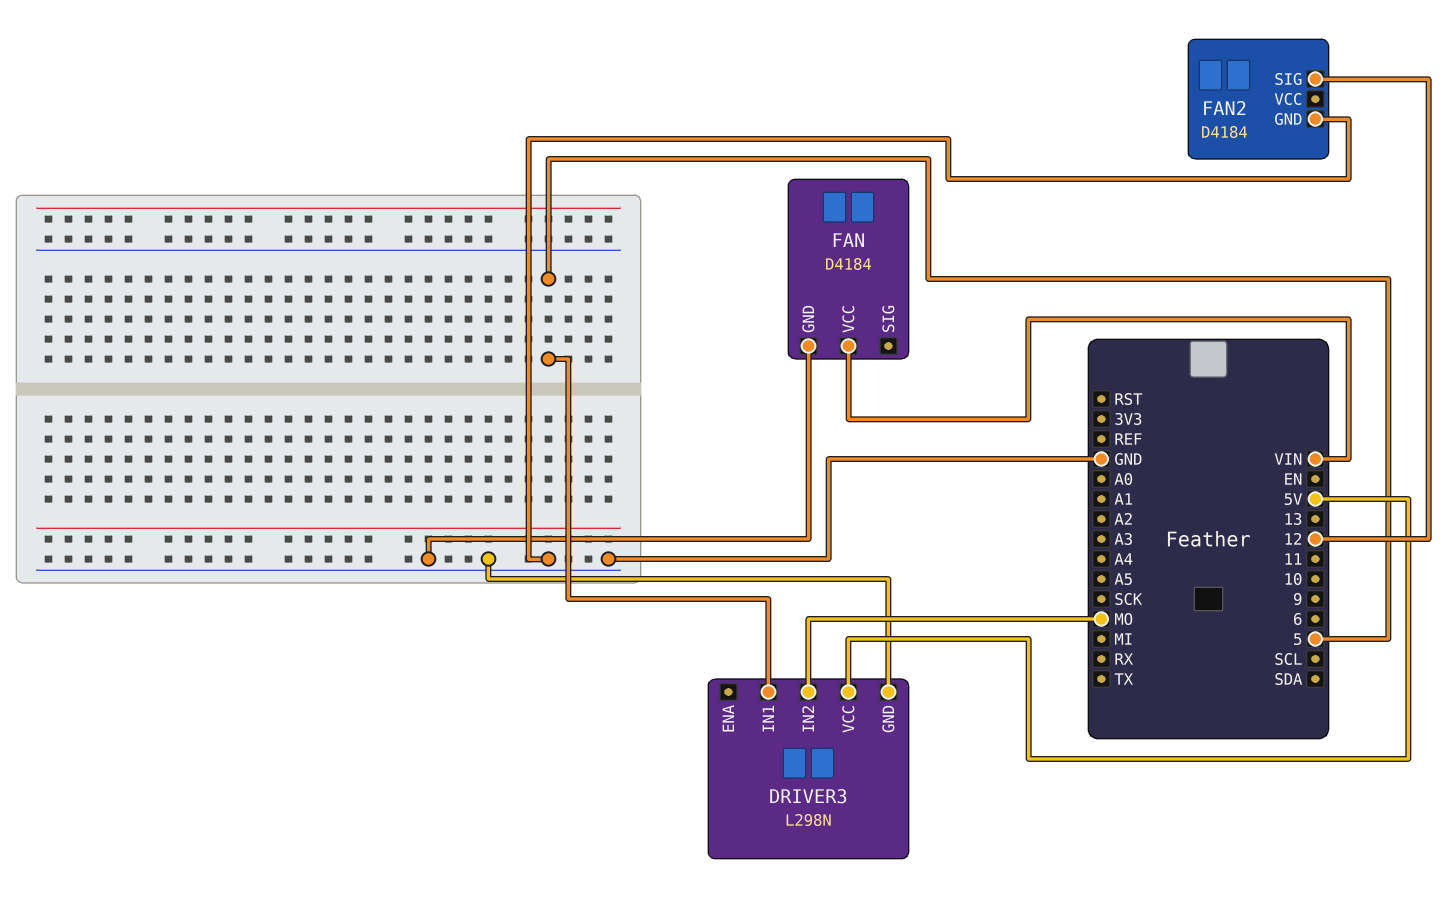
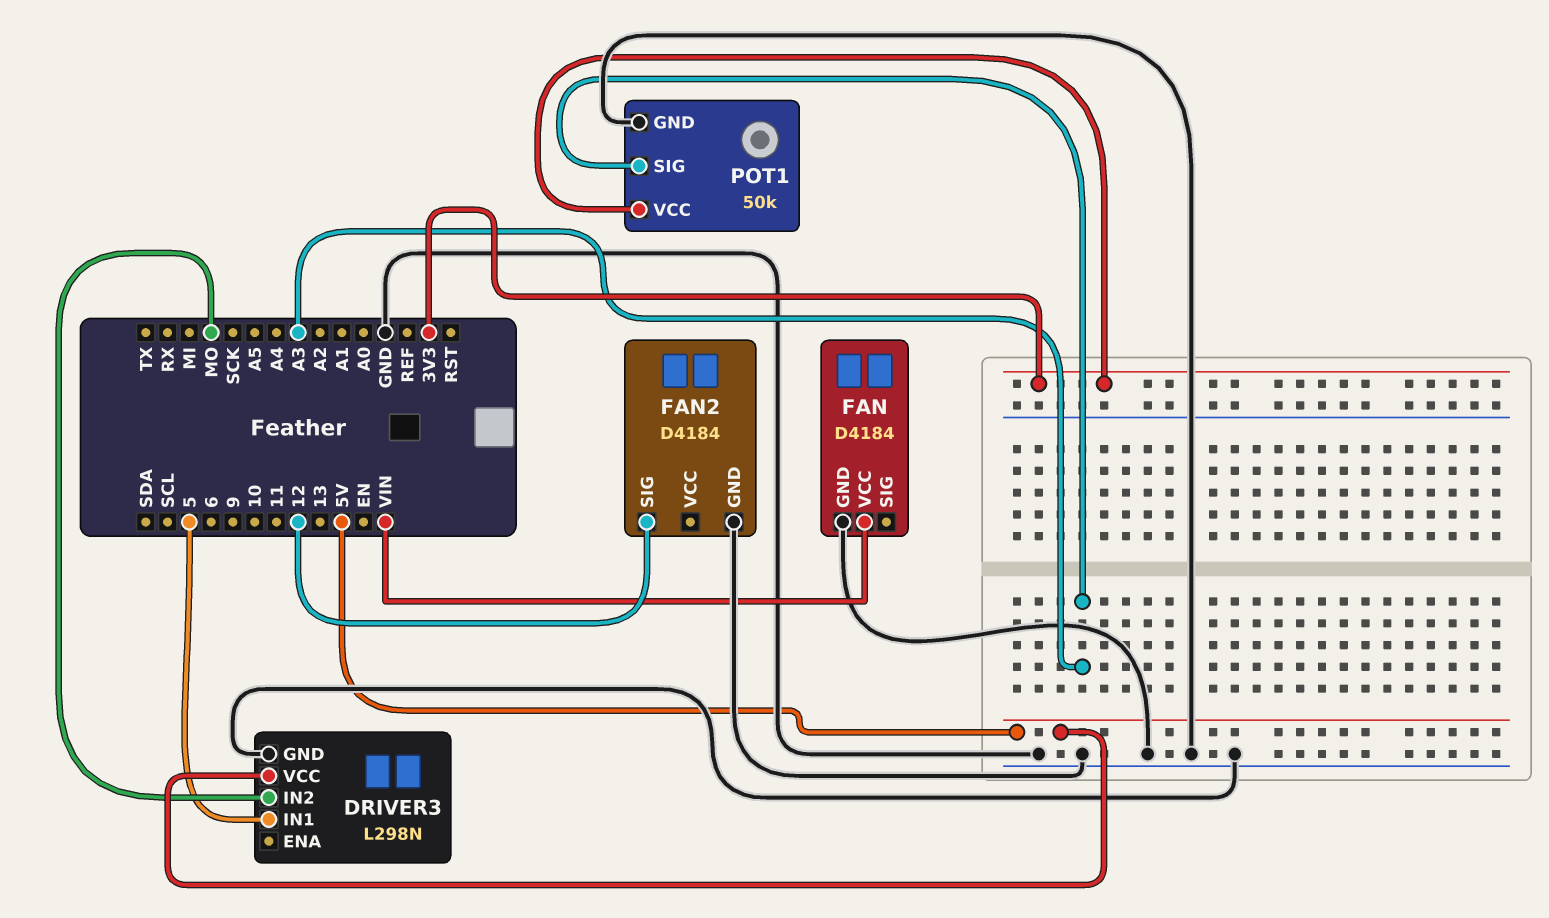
POT1: none -> 50k
POT1 pin GND: none -> GND
POT1 pin SIG: none -> A3
POT1 pin VCC: none -> 3V3

